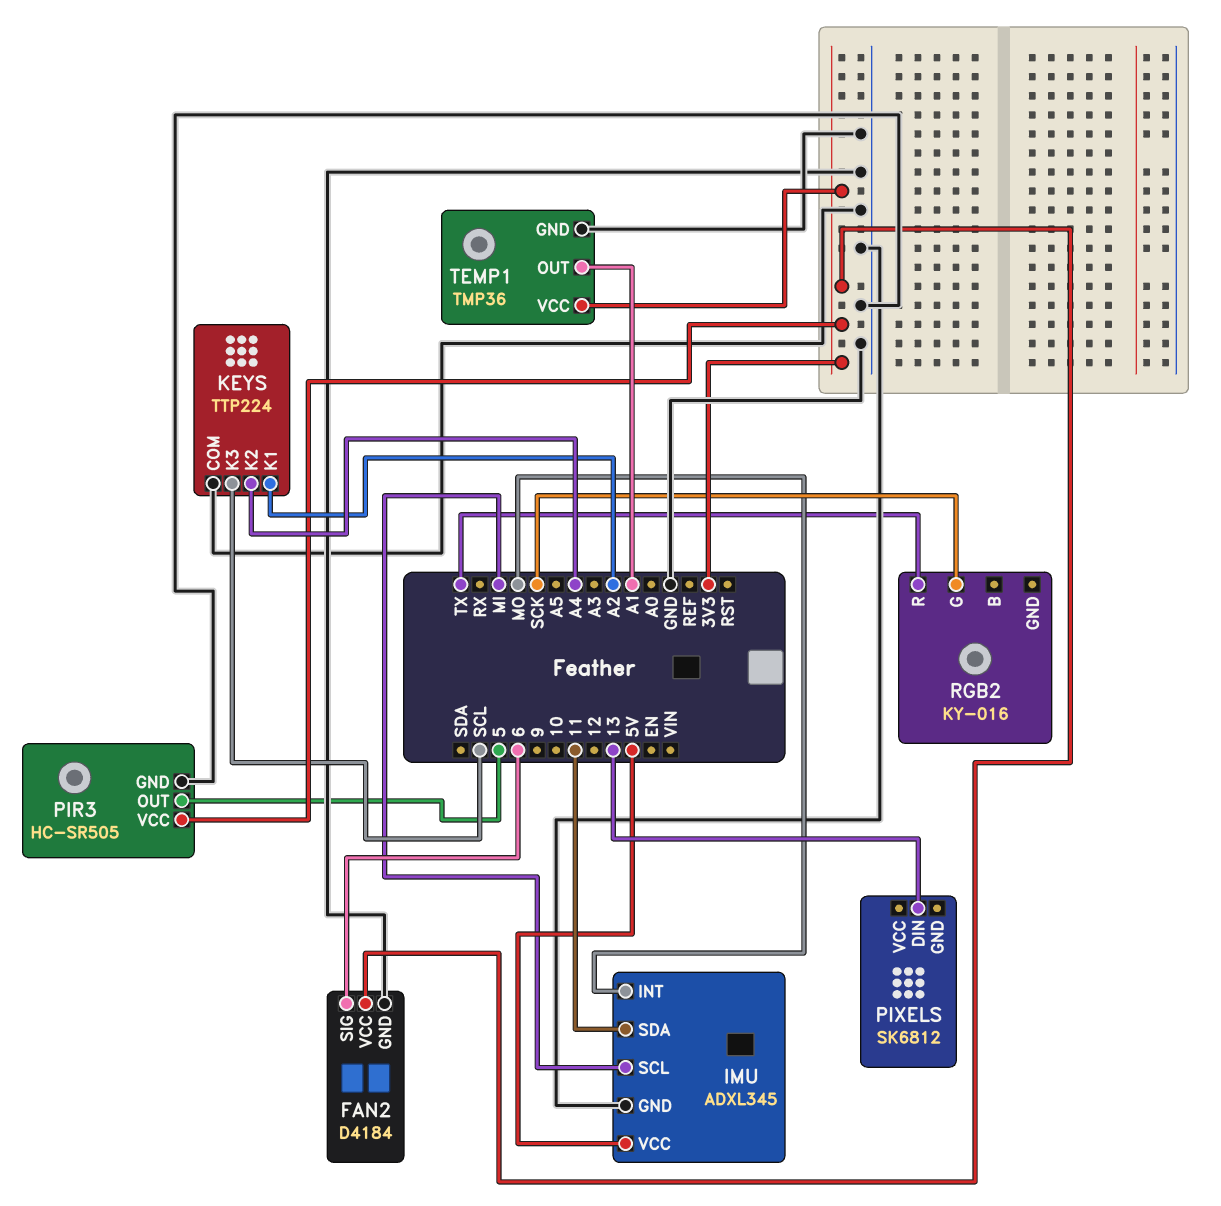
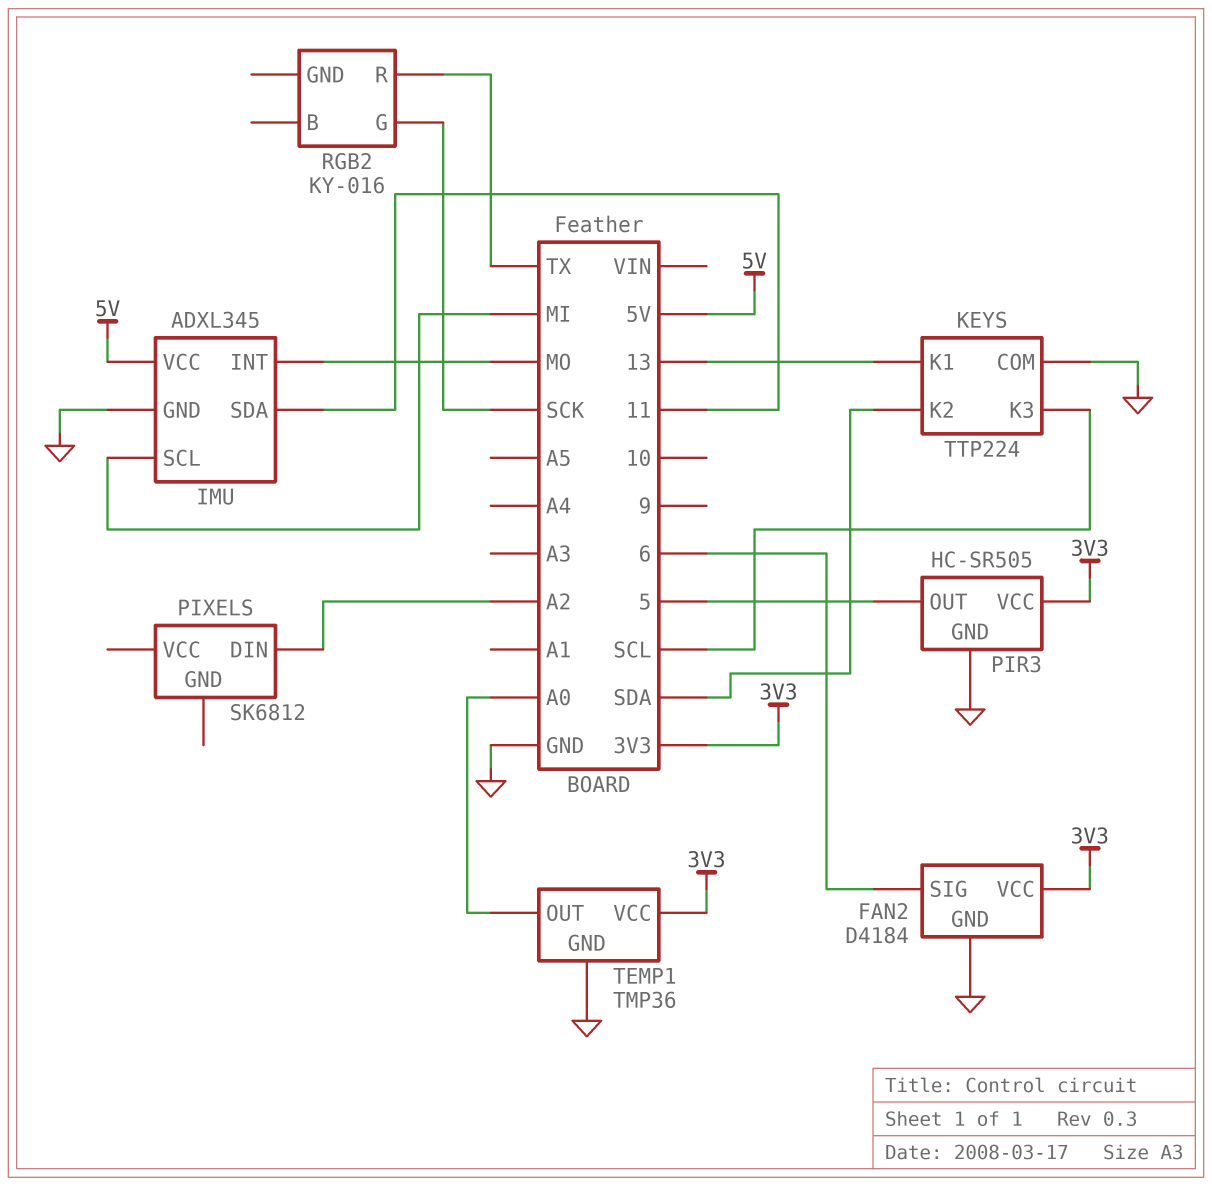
KEYS pin K1: A2 -> 13
KEYS pin K2: A4 -> SDA
PIXELS pin DIN: 13 -> A2
TEMP1 pin OUT: A1 -> A0

